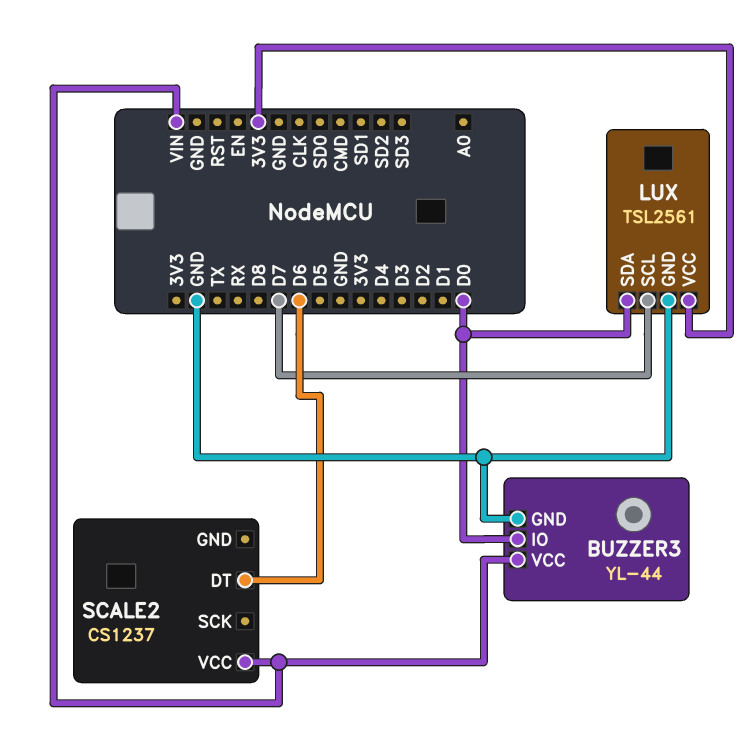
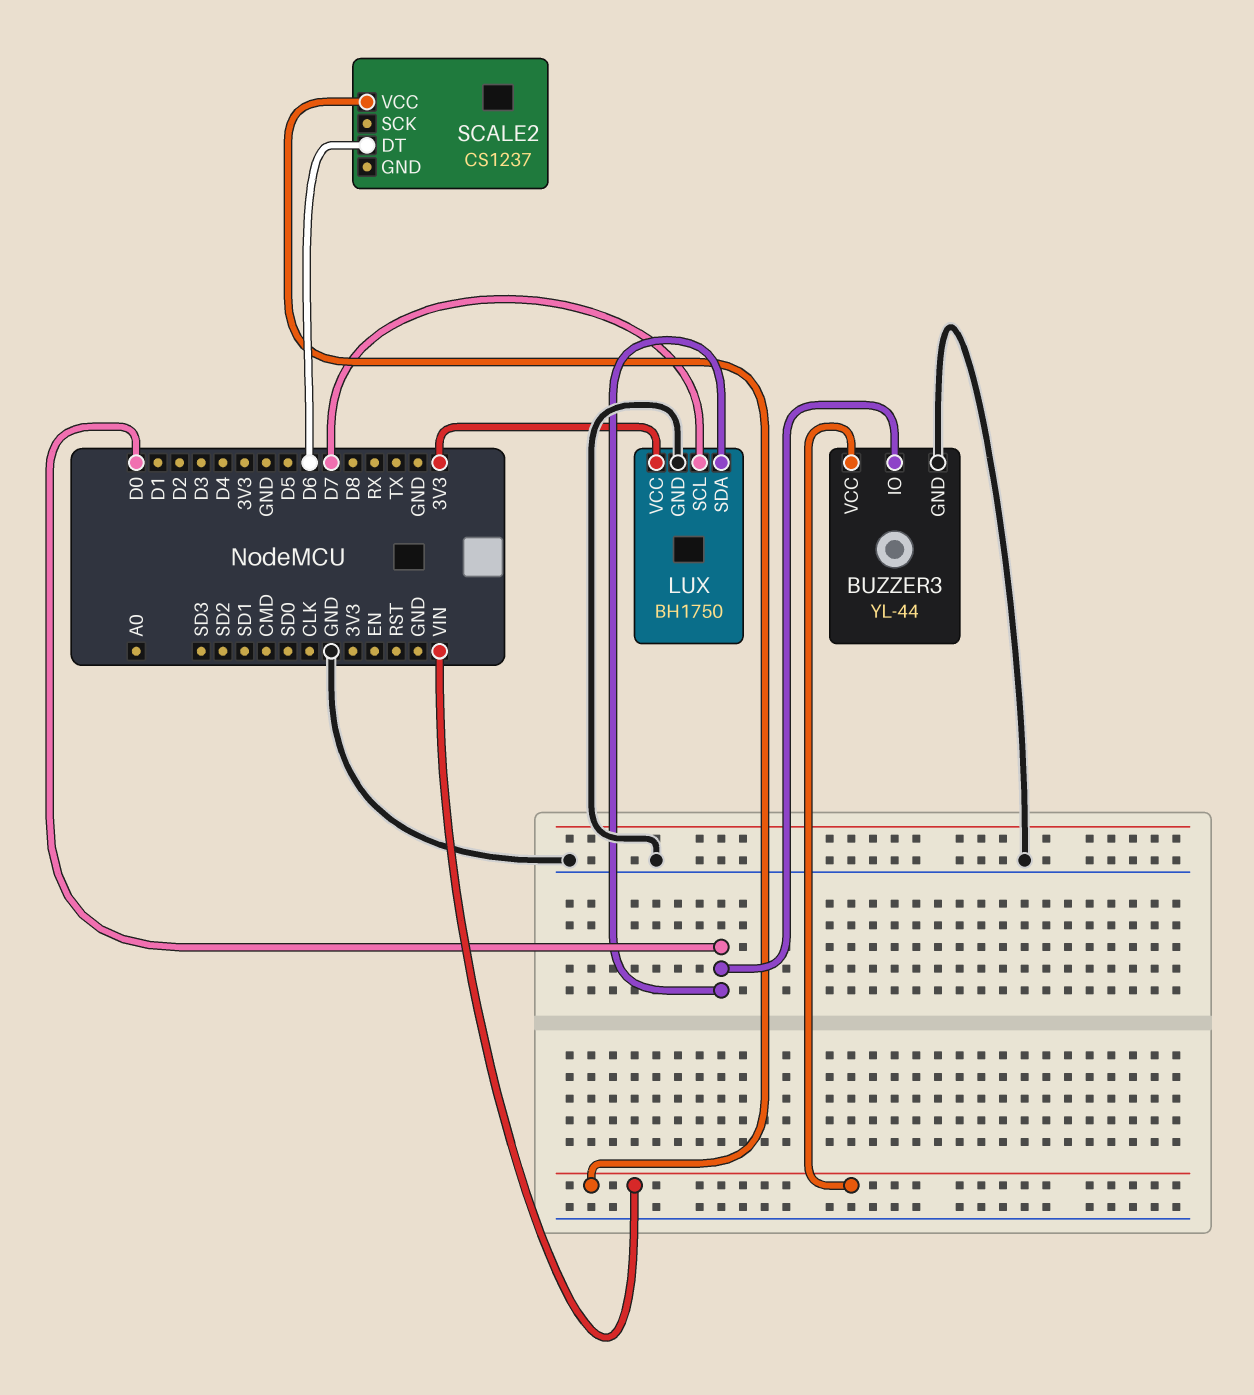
LUX: TSL2561 -> BH1750

